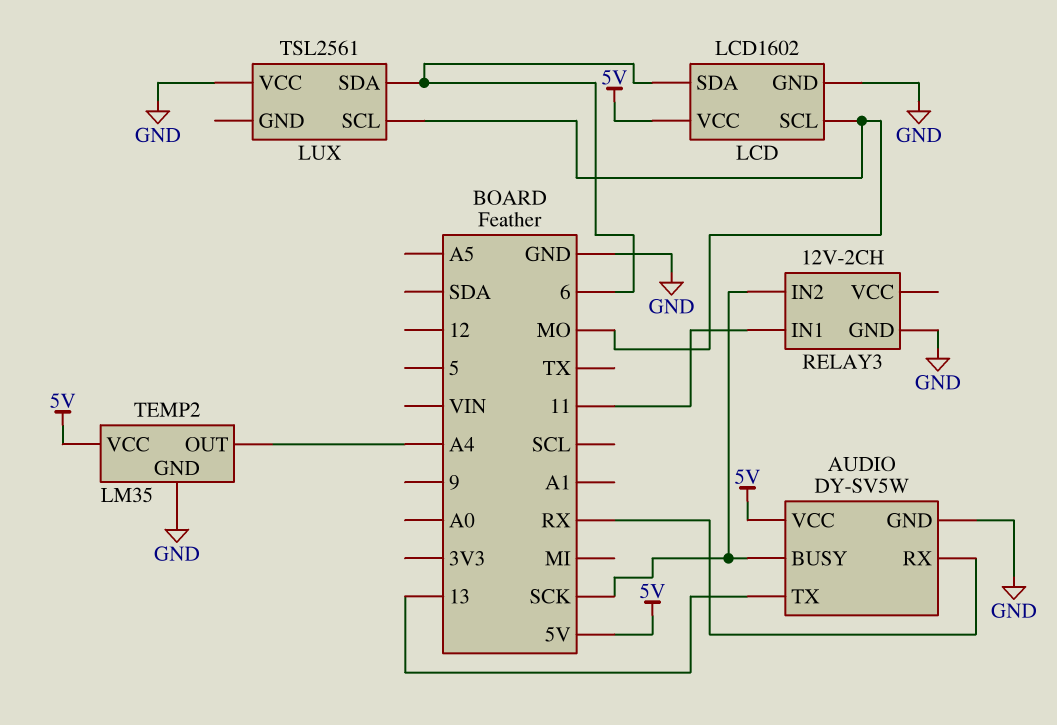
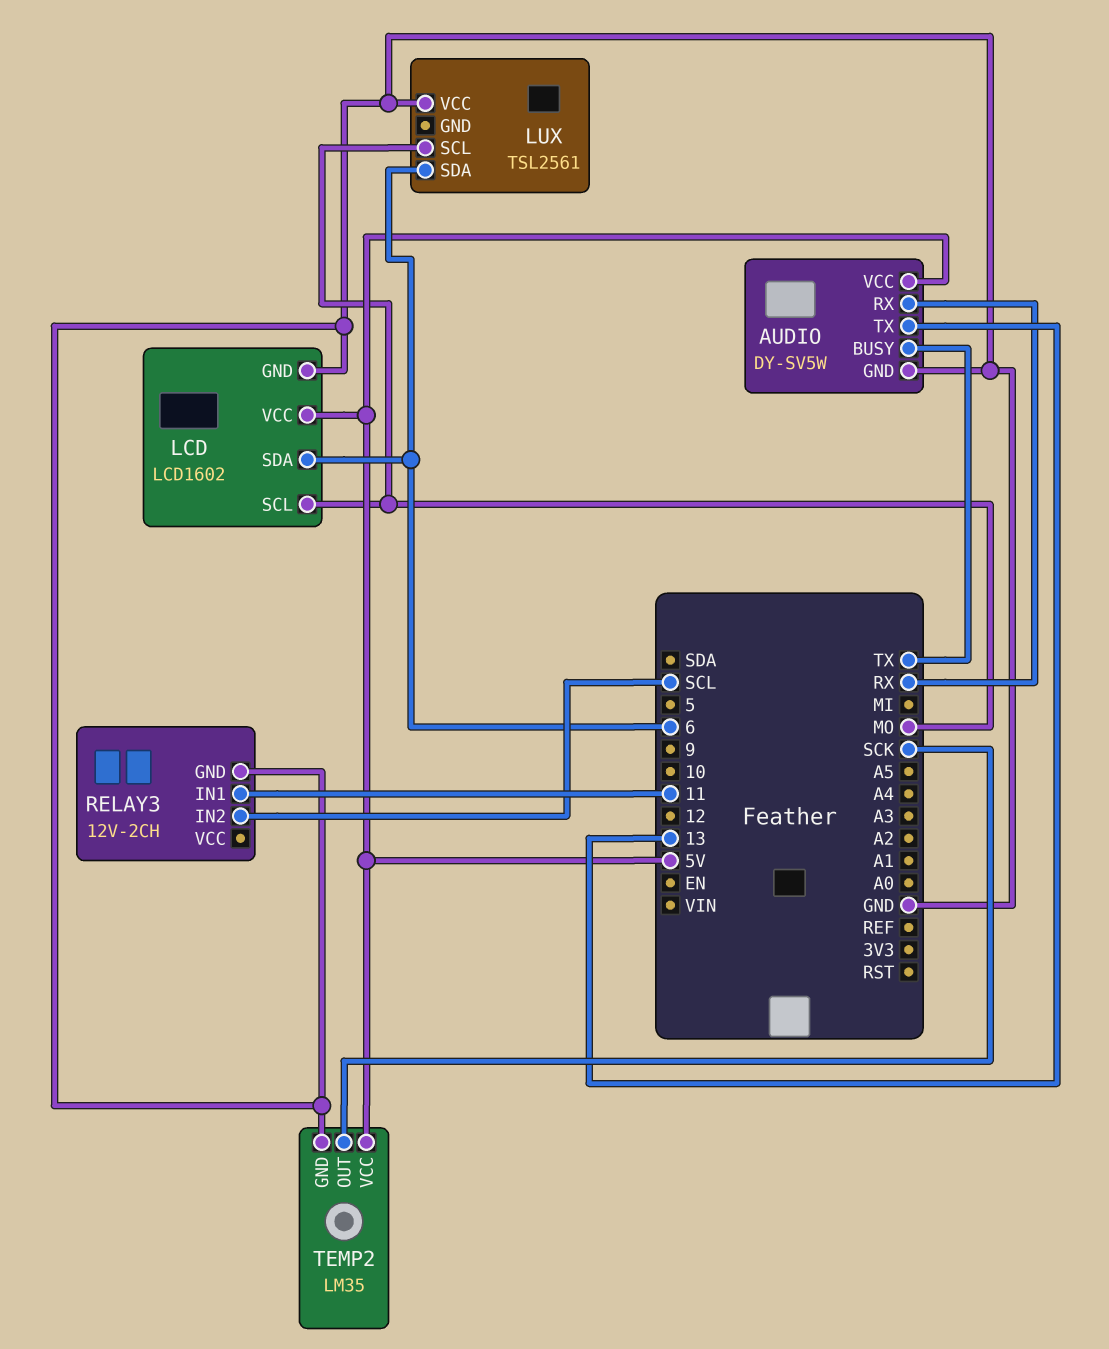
AUDIO pin BUSY: SCK -> TX
RELAY3 pin IN2: SCK -> SCL
TEMP2 pin OUT: A4 -> SCK

